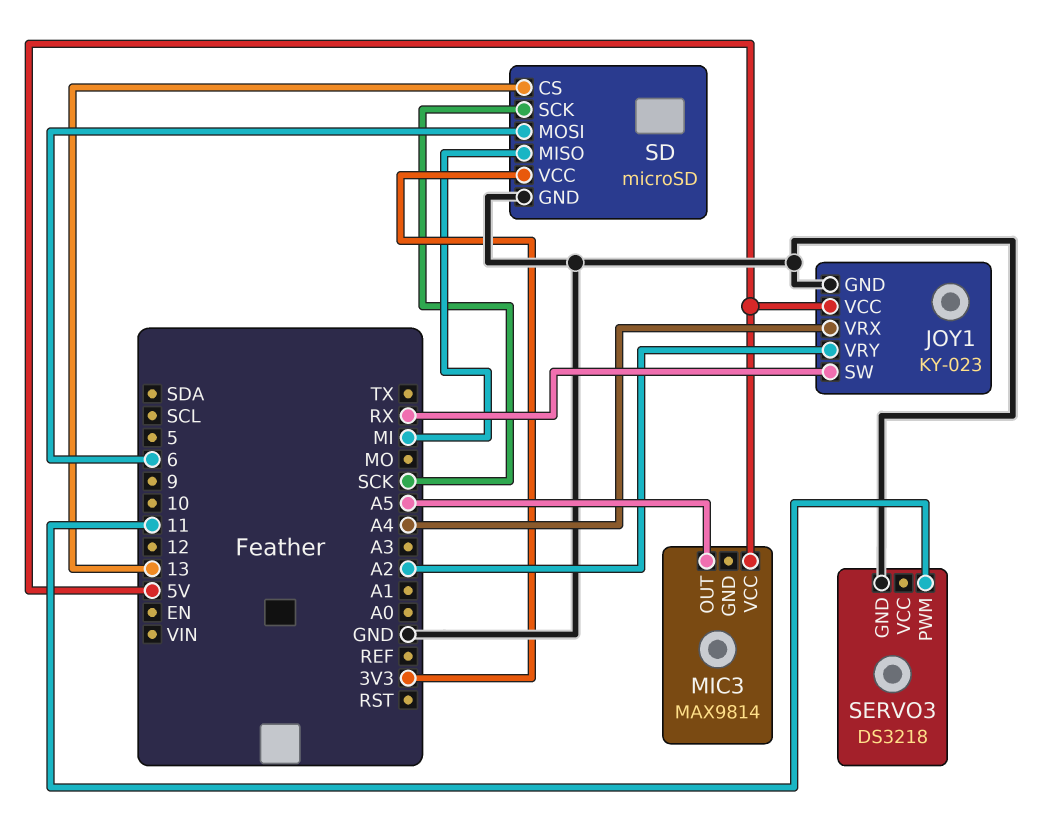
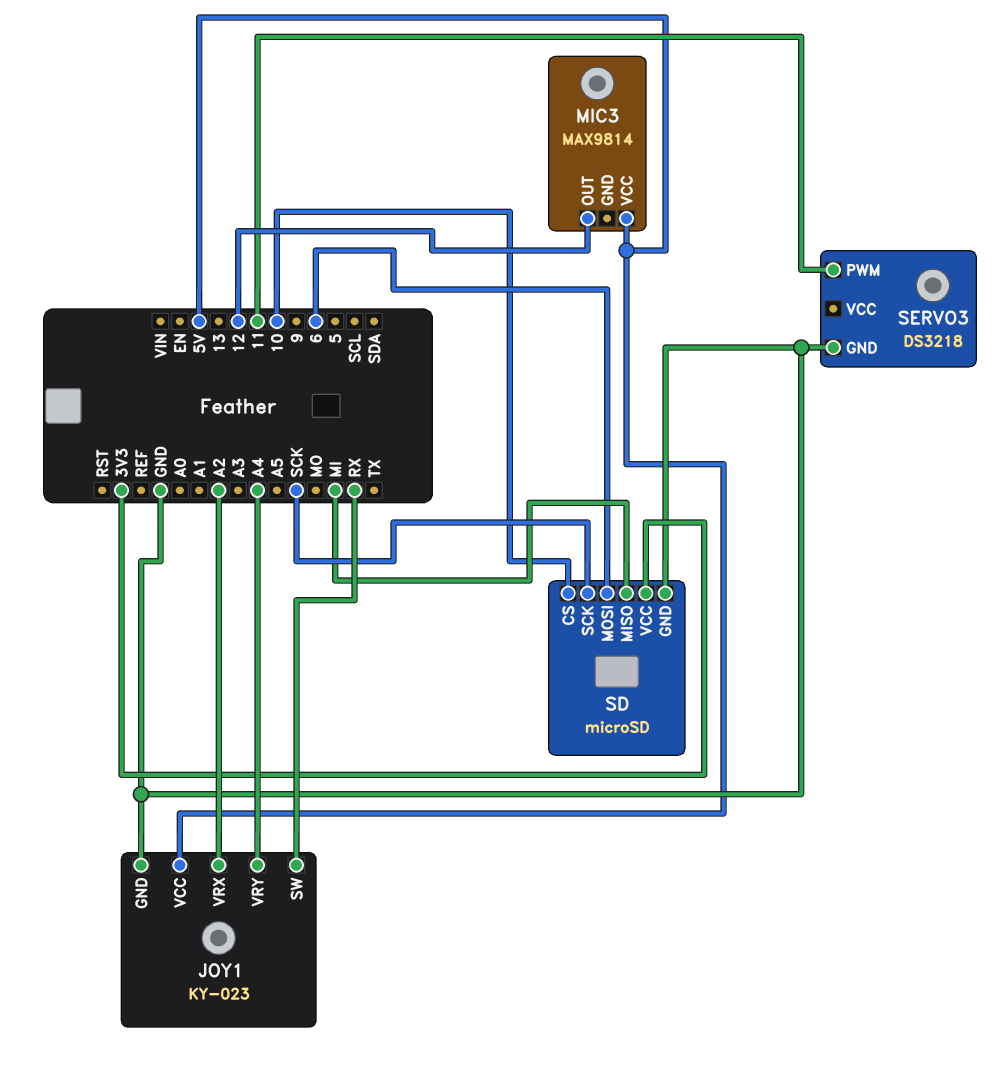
JOY1 pin VRX: A4 -> A2
JOY1 pin VRY: A2 -> A4
MIC3 pin OUT: A5 -> 12
SD pin CS: 13 -> 10

